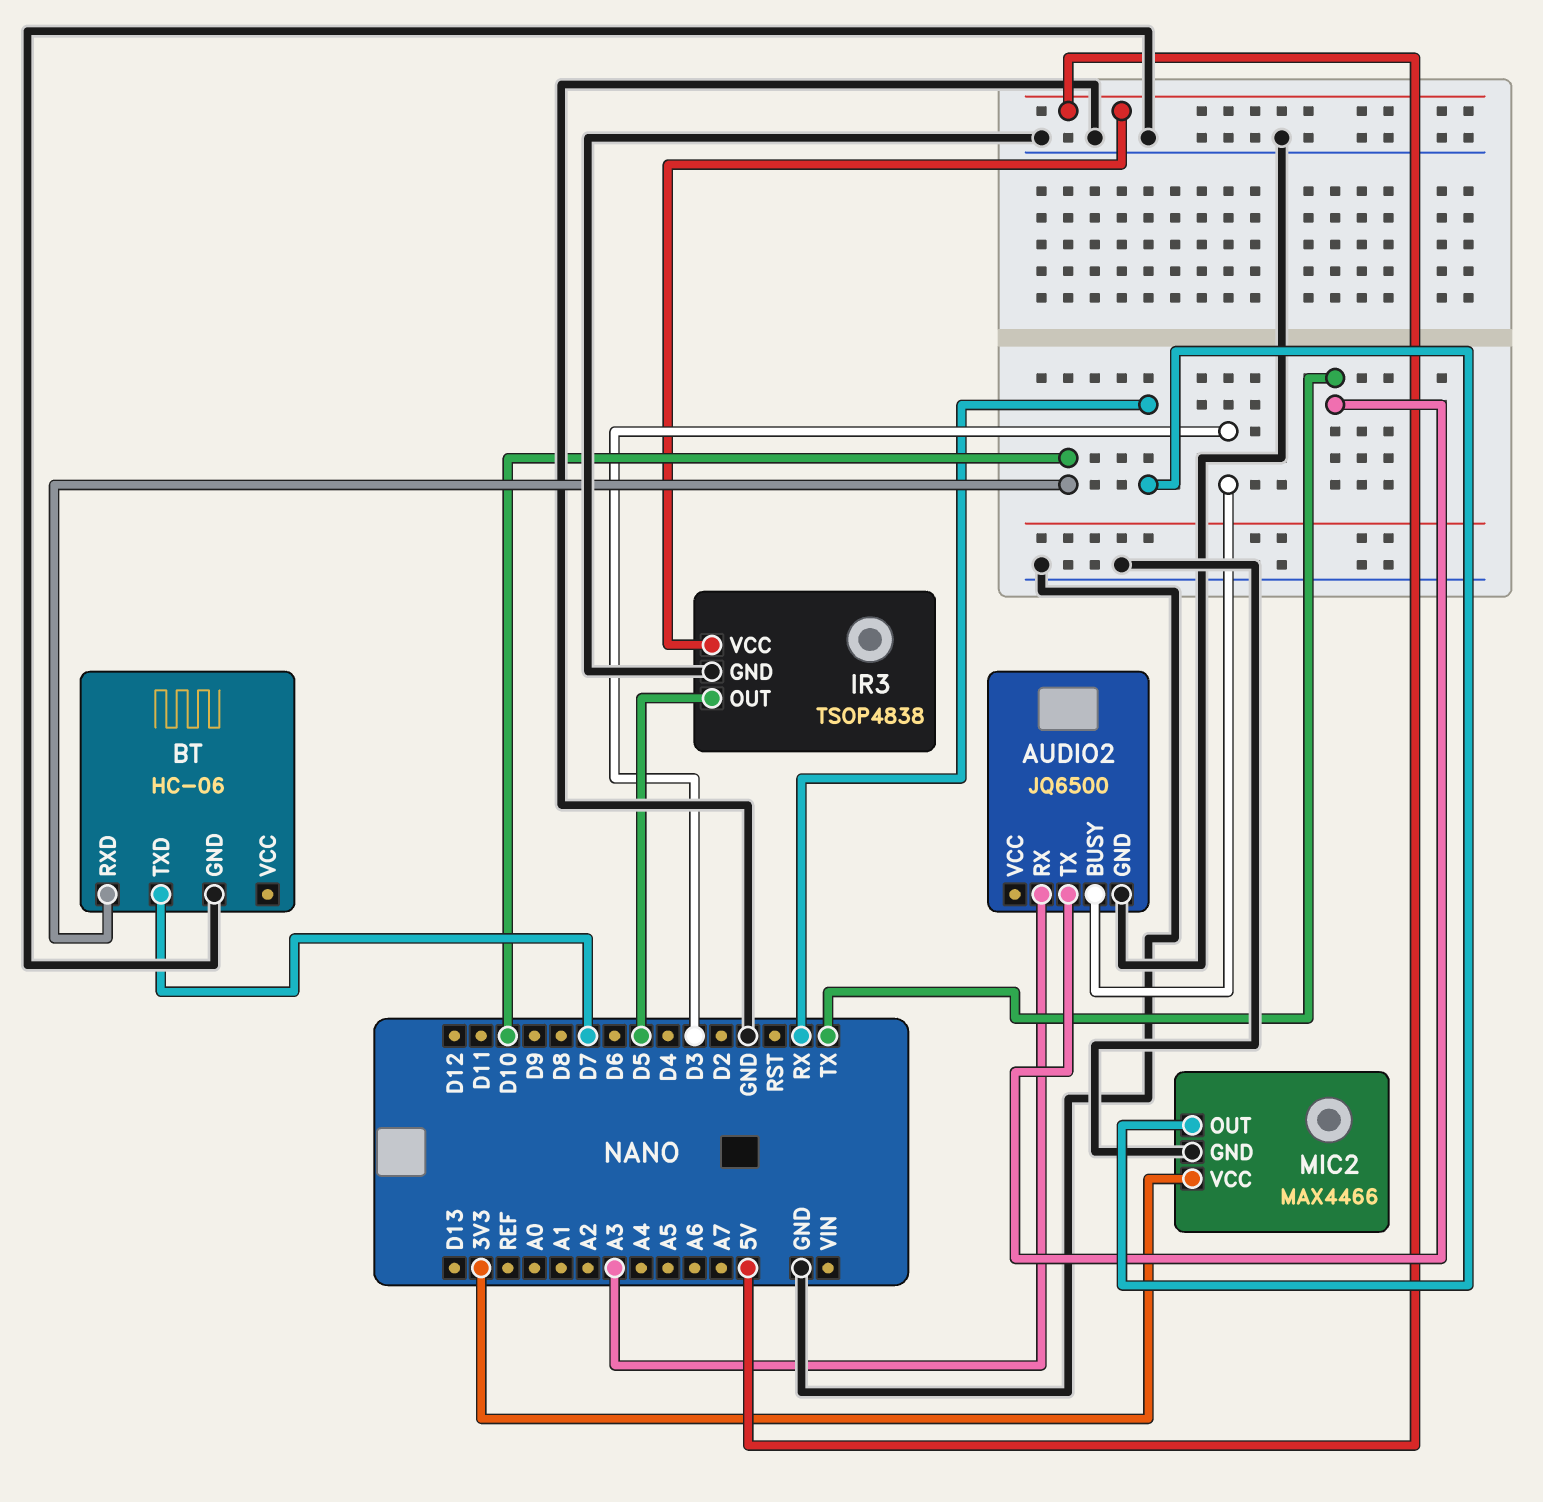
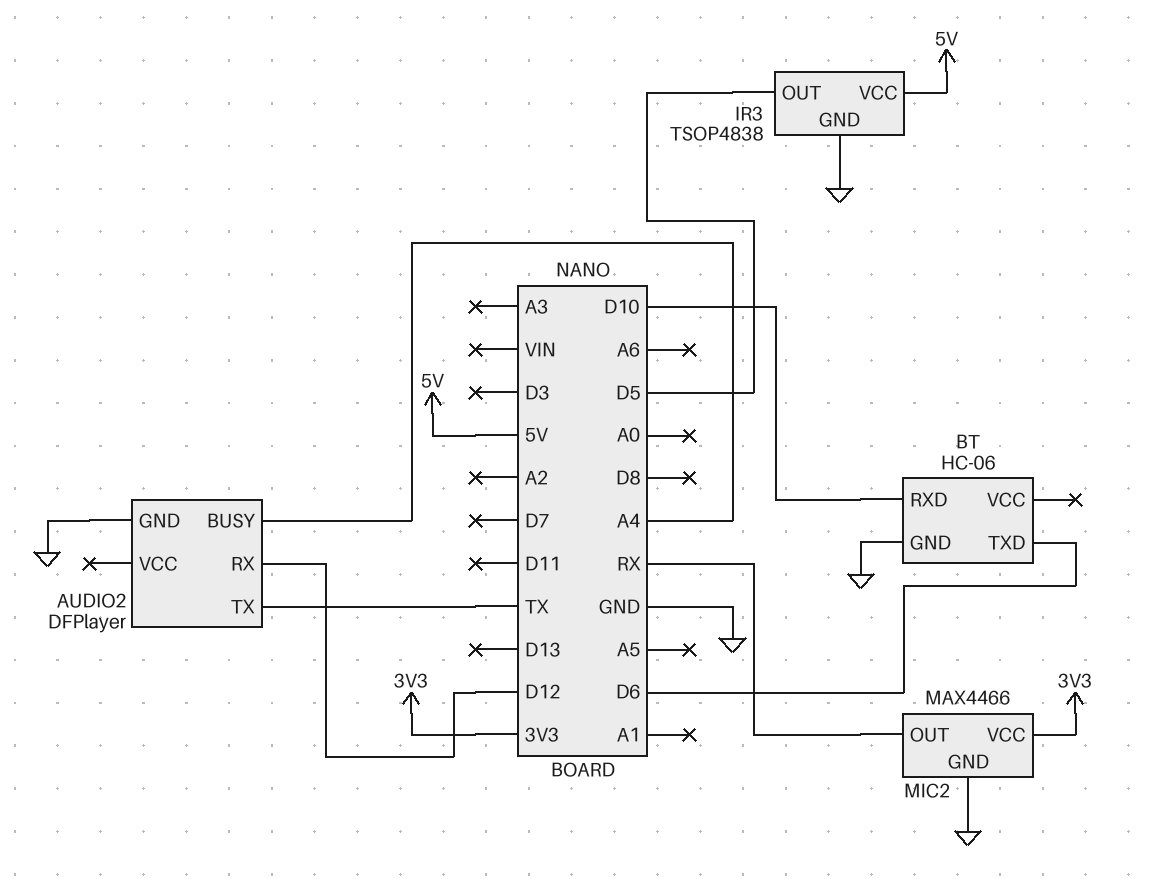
AUDIO2: JQ6500 -> DFPlayer
AUDIO2 pin BUSY: D3 -> A4
AUDIO2 pin RX: A3 -> D12
BT pin TXD: D7 -> D6

